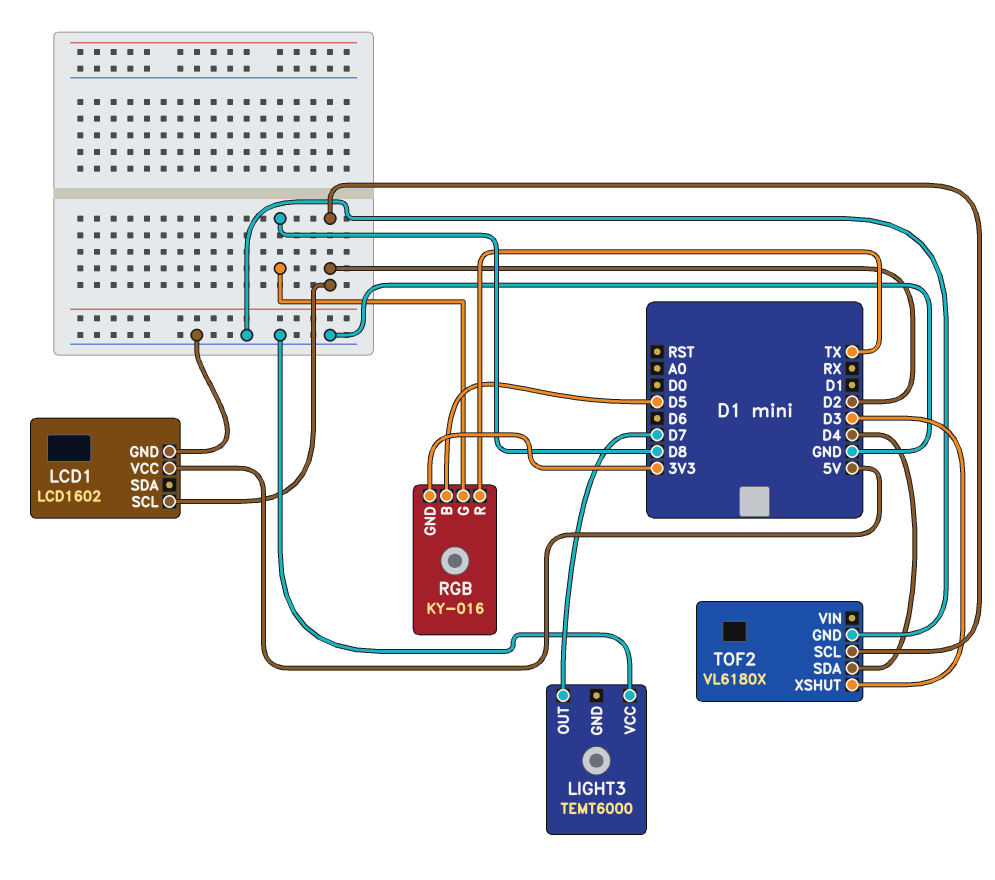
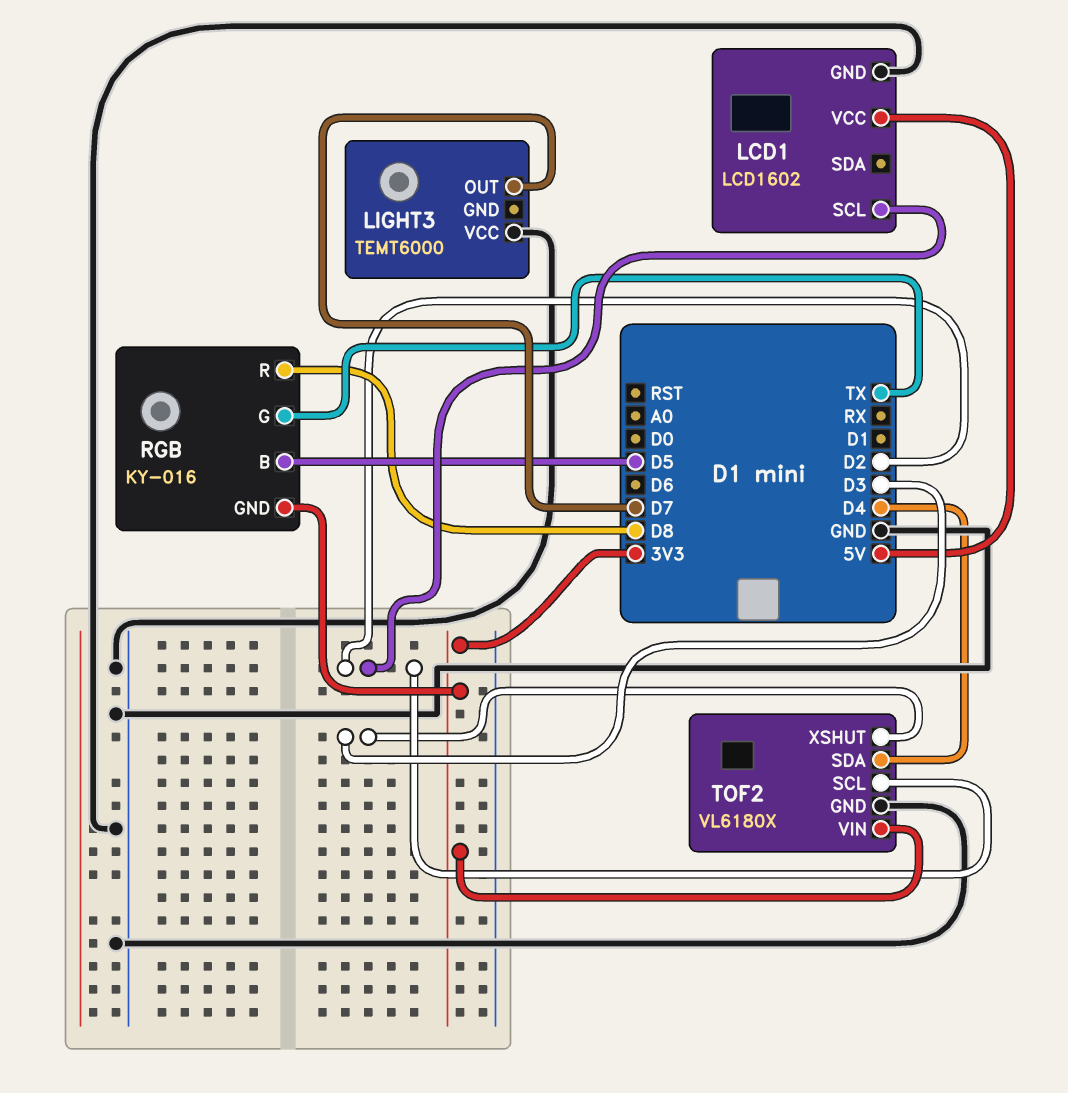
RGB pin G: D8 -> TX
RGB pin R: TX -> D8
TOF2 pin VIN: none -> 3V3

